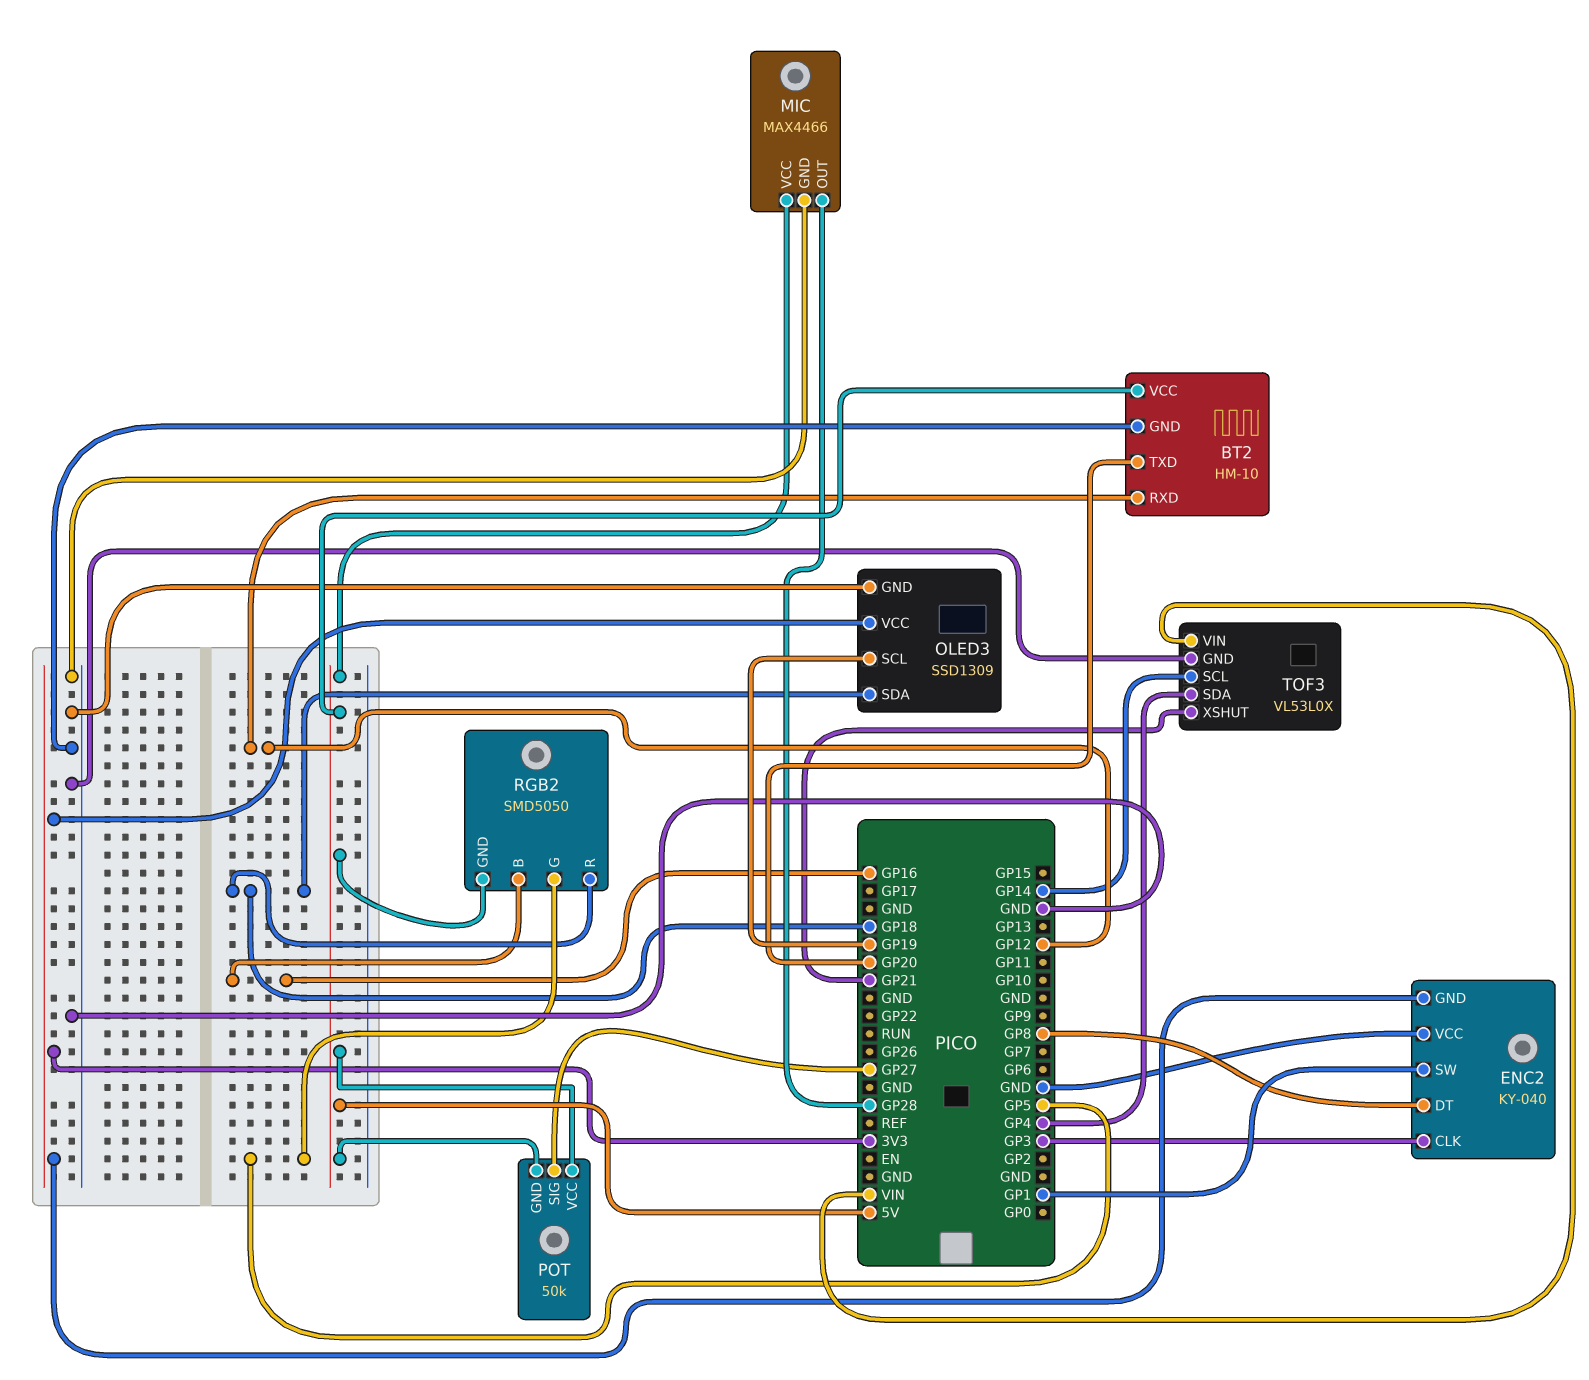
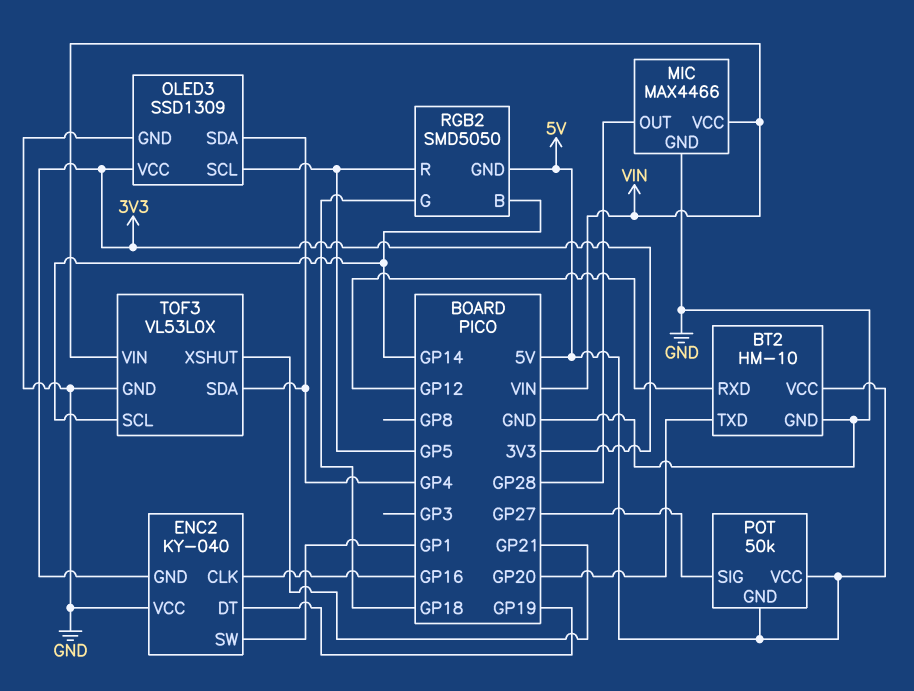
ENC2 pin CLK: GP3 -> GP16
ENC2 pin DT: GP8 -> GP19
MIC pin VCC: 5V -> VIN
OLED3 pin SCL: GP19 -> GP5
OLED3 pin SDA: GP18 -> GP4
RGB2 pin B: GP16 -> GP14
RGB2 pin G: GP5 -> GP18
RGB2 pin R: GP18 -> GP5

